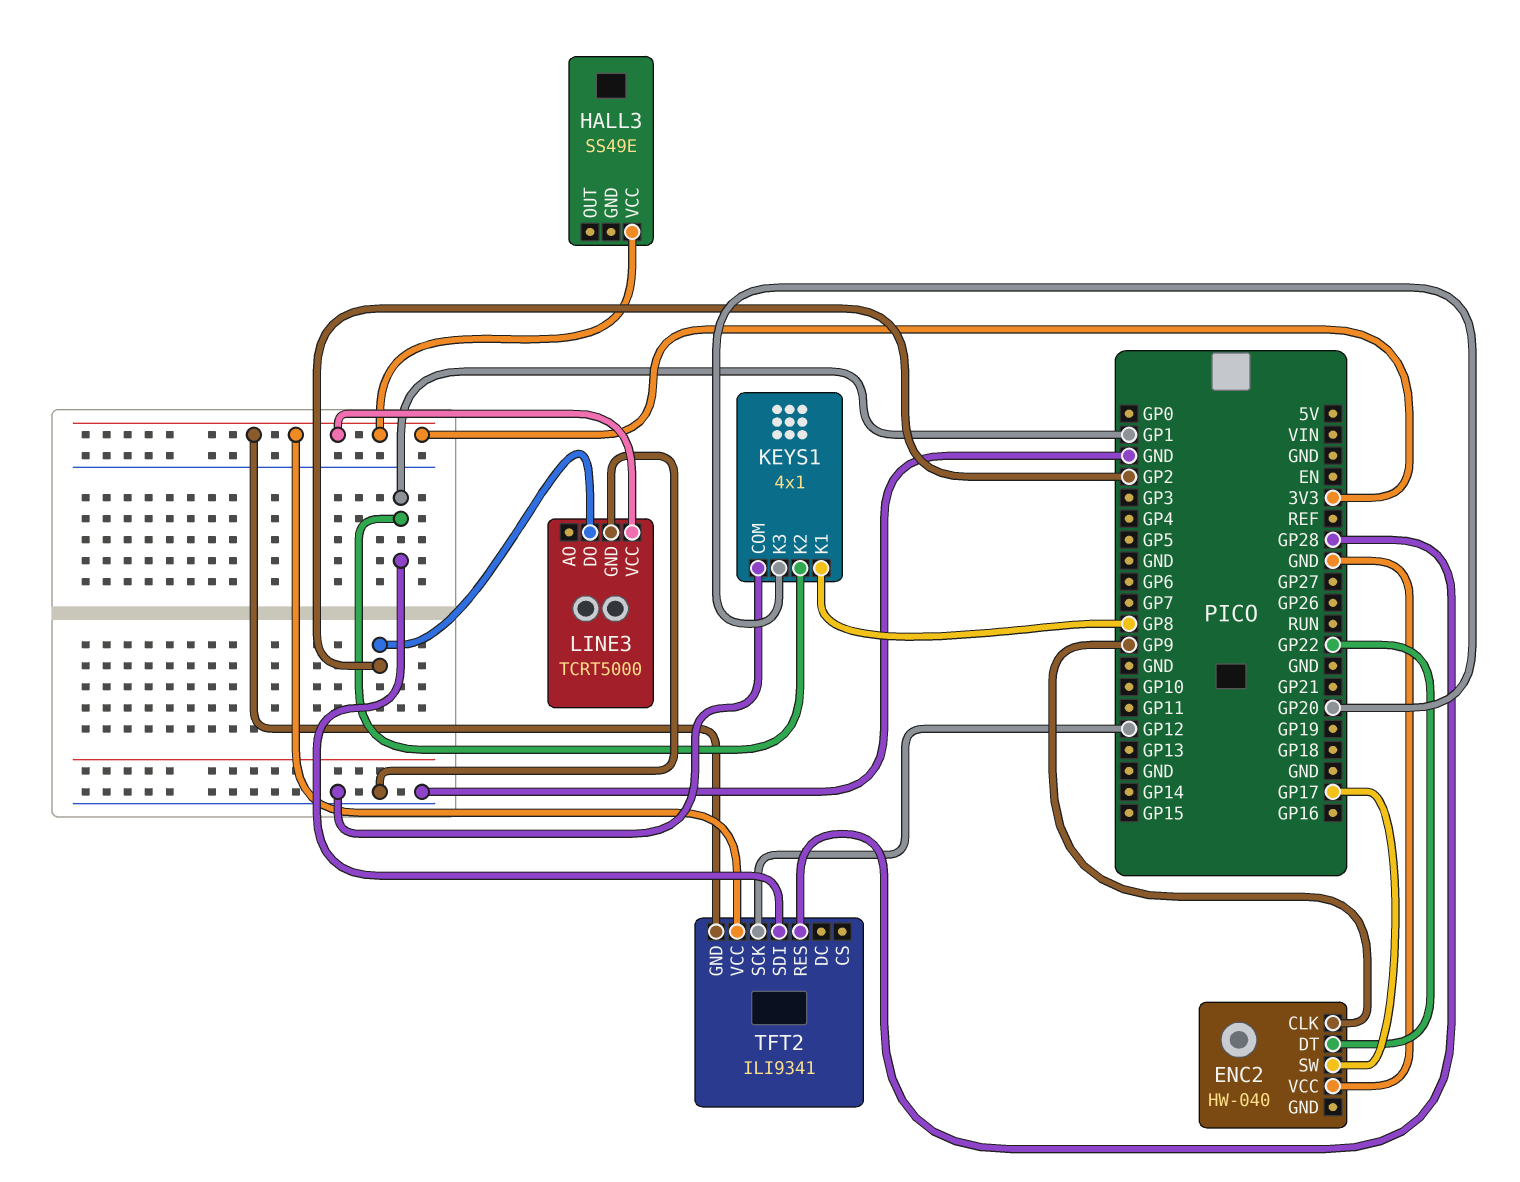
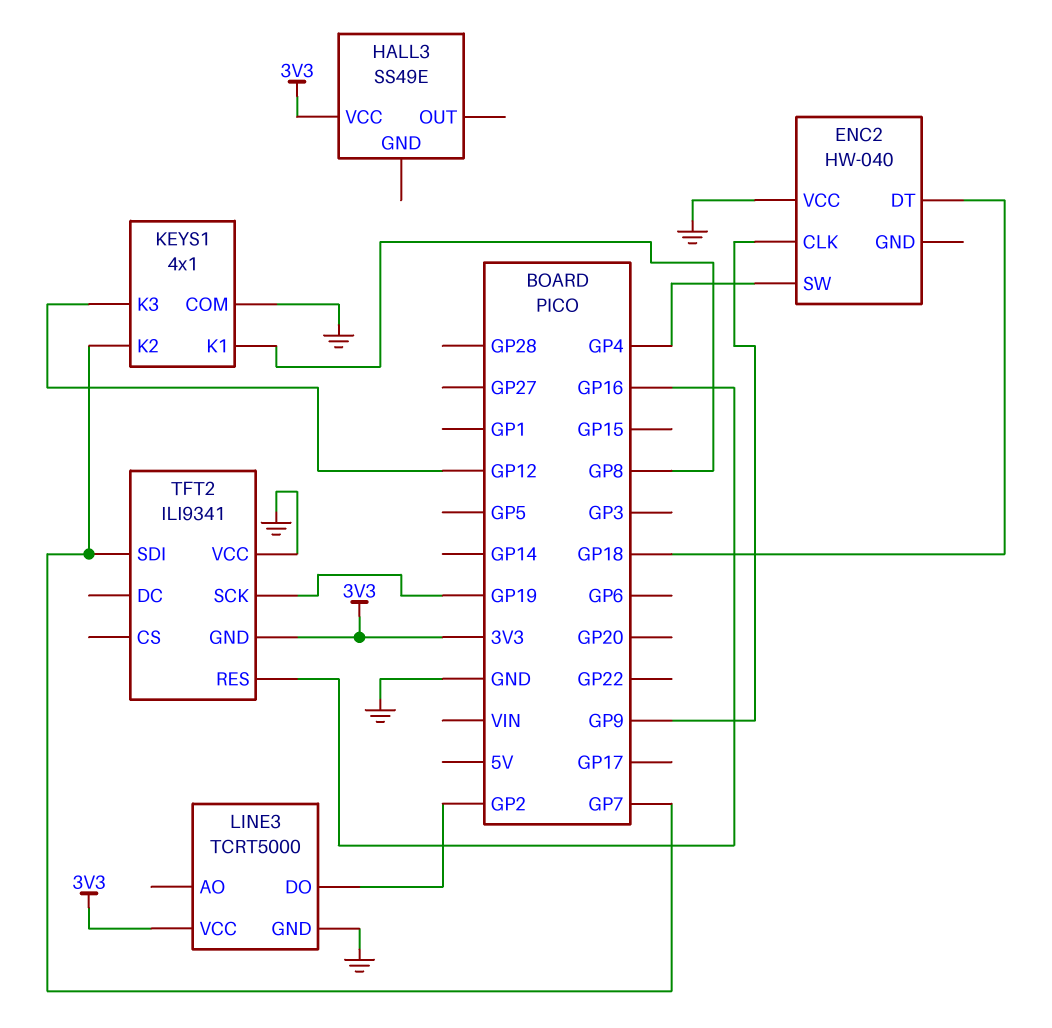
ENC2 pin DT: GP22 -> GP18
ENC2 pin SW: GP17 -> GP4
KEYS1 pin K2: GP1 -> GP7
KEYS1 pin K3: GP20 -> GP12
TFT2 pin RES: GP28 -> GP16
TFT2 pin SCK: GP12 -> GP19
TFT2 pin SDI: GP1 -> GP7
TFT2 pin VCC: 3V3 -> GND

